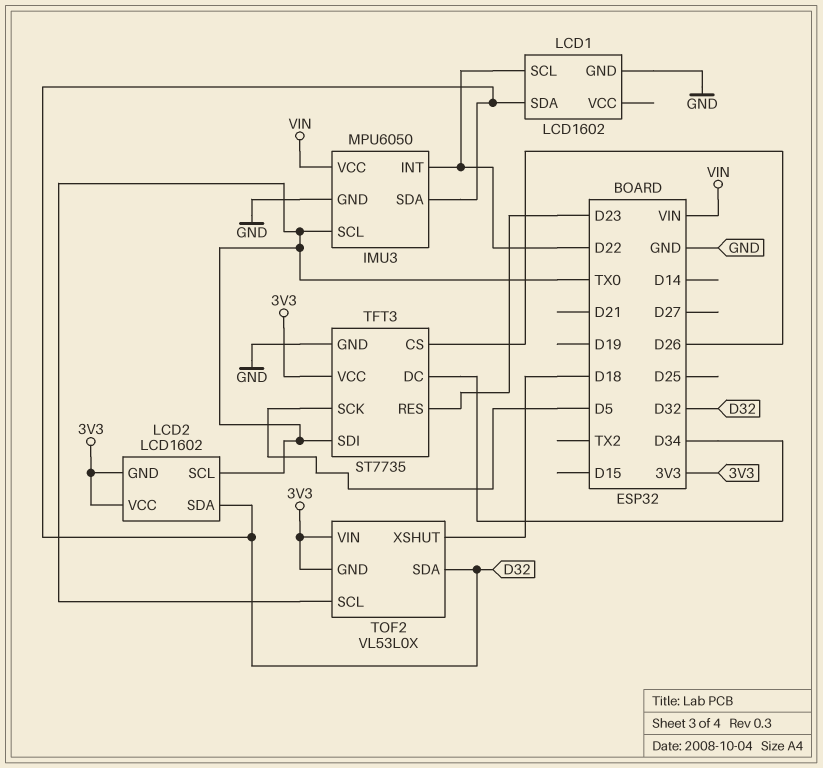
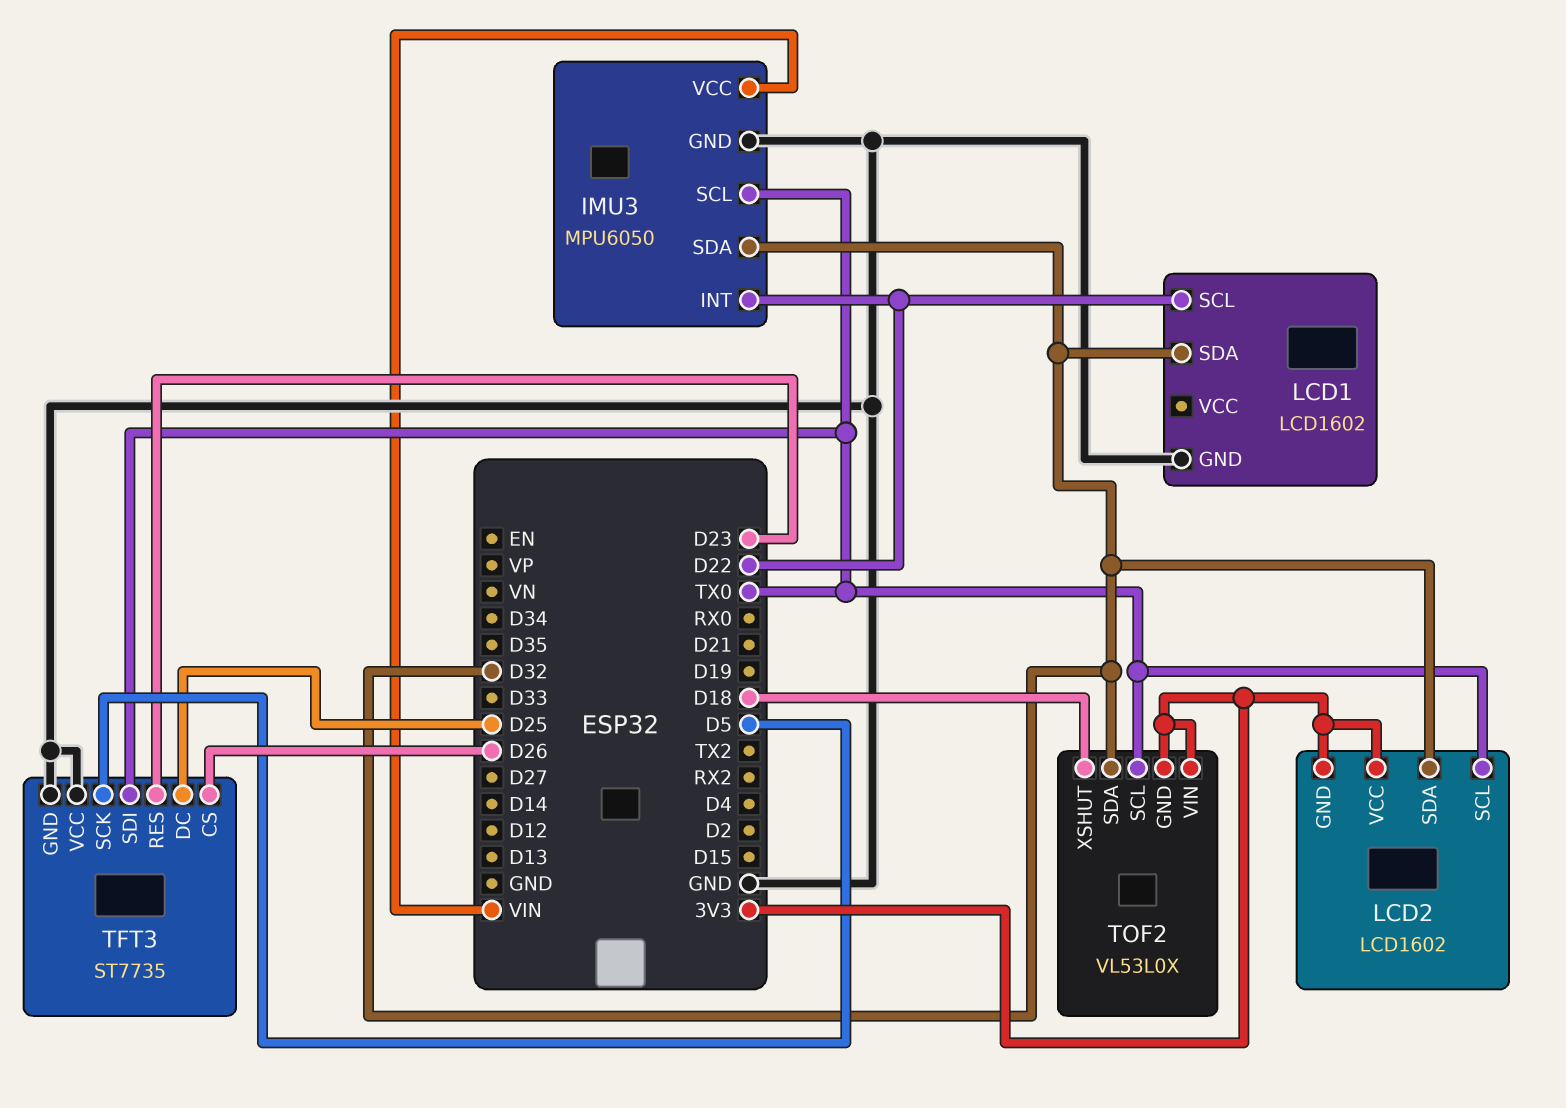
TFT3 pin DC: D34 -> D25
TFT3 pin VCC: 3V3 -> GND

